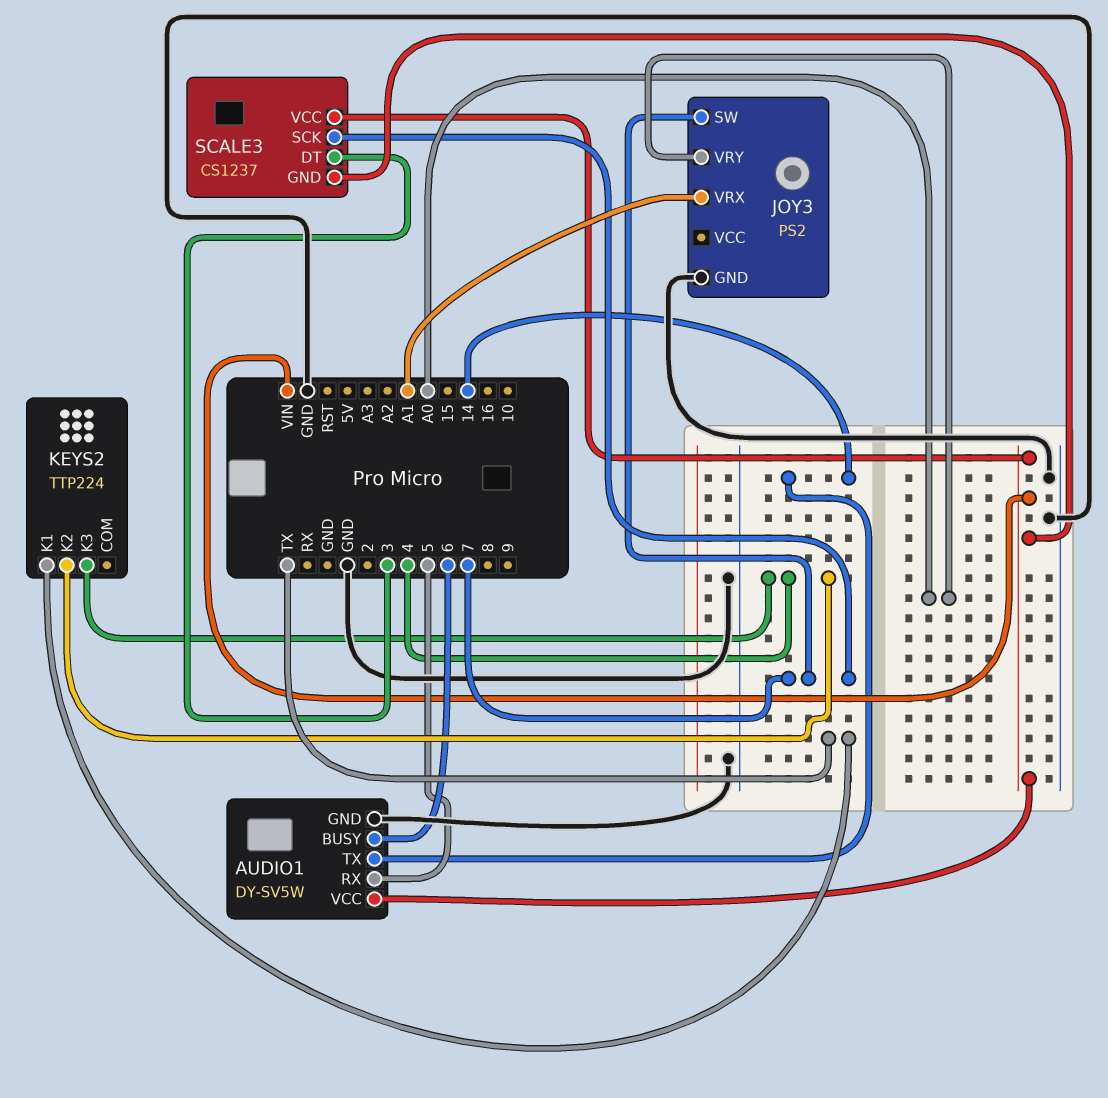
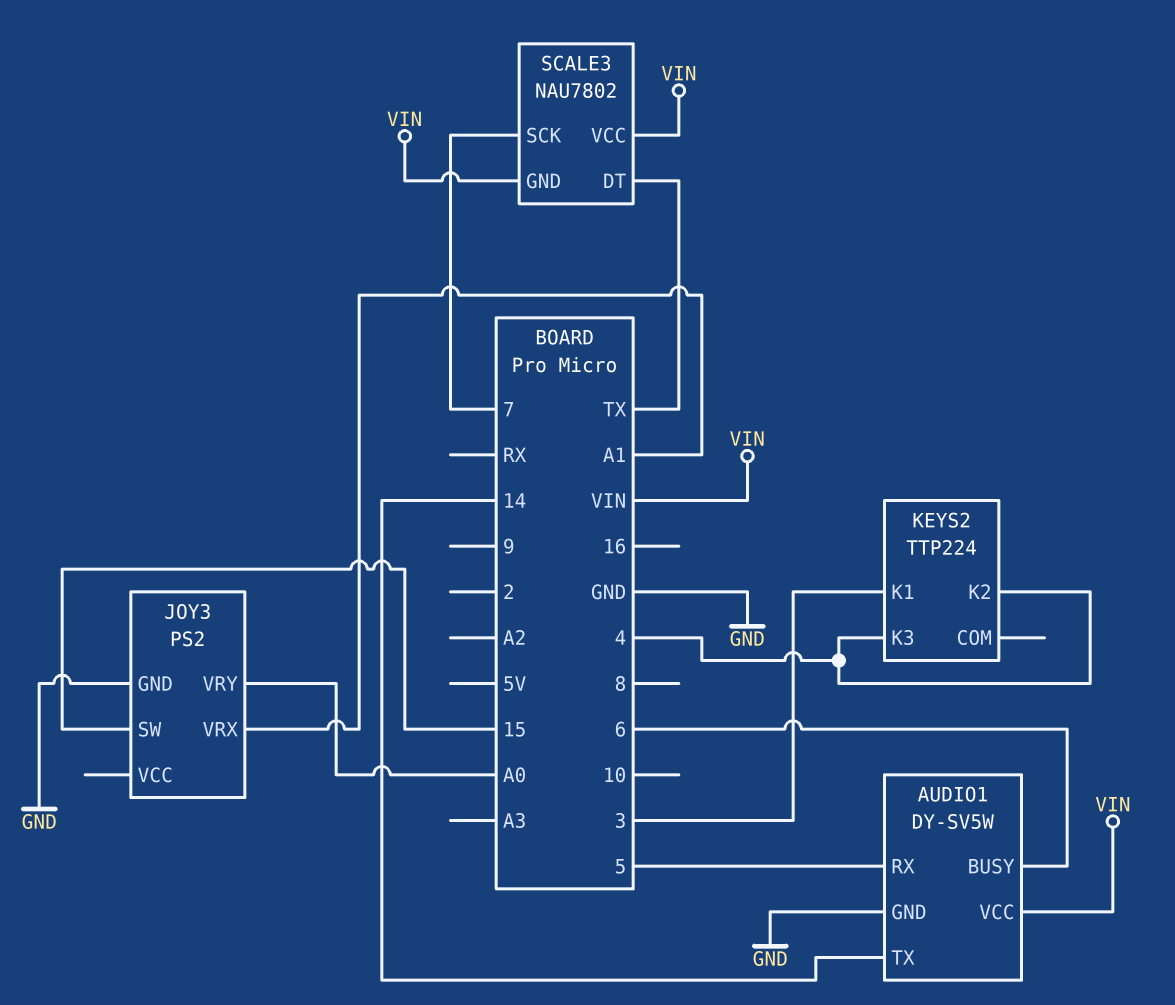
JOY3 pin SW: 7 -> 15
KEYS2 pin K1: TX -> 3
SCALE3: CS1237 -> NAU7802
SCALE3 pin DT: 3 -> TX

